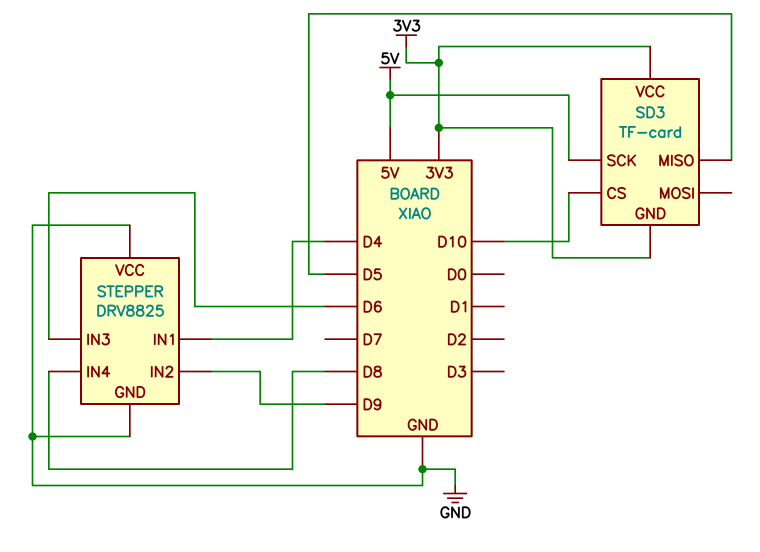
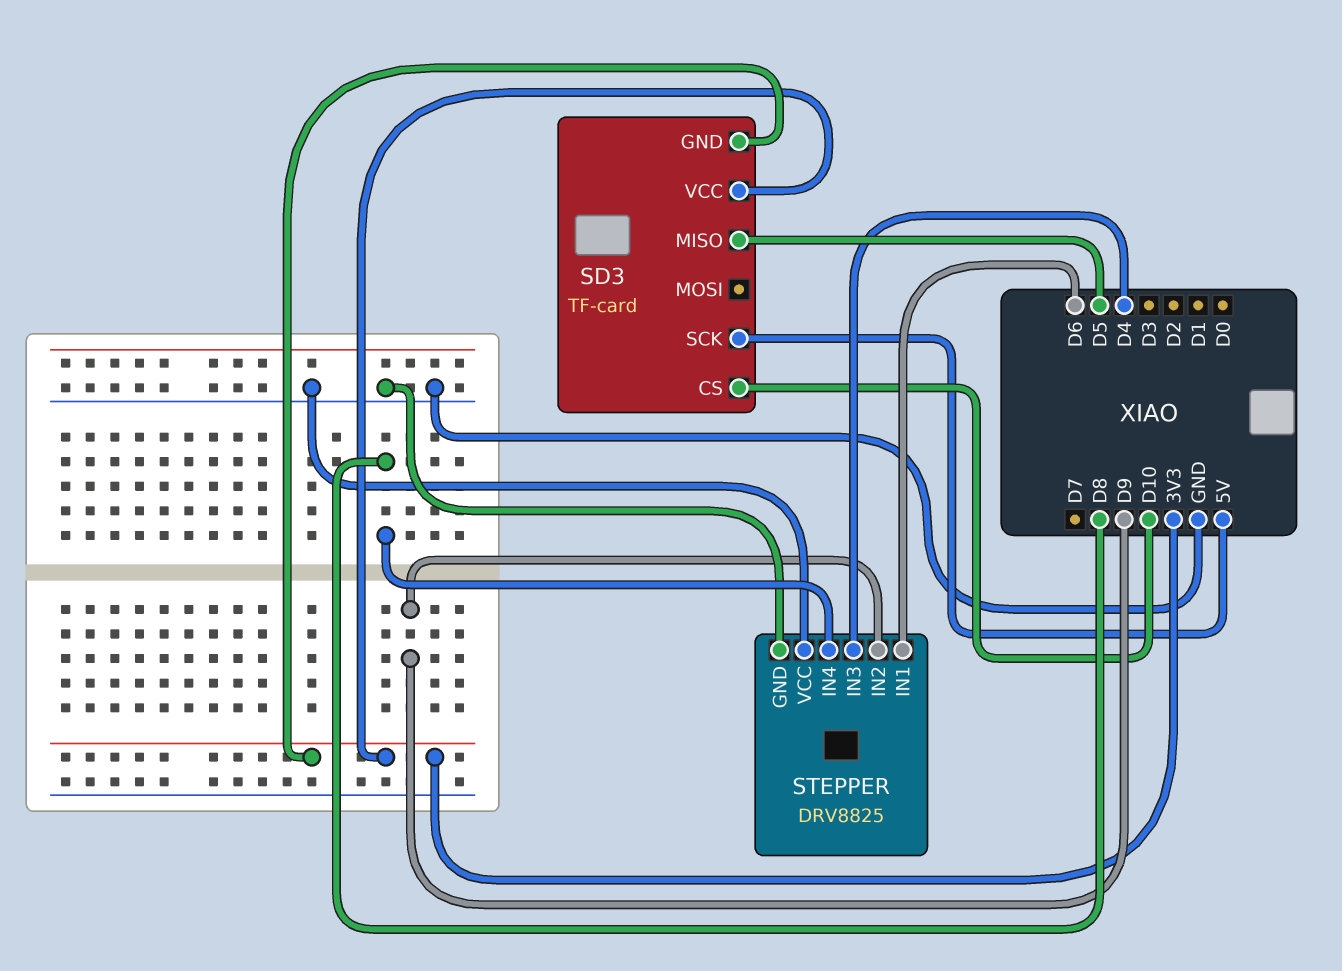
STEPPER pin IN1: D4 -> D6
STEPPER pin IN3: D6 -> D4

